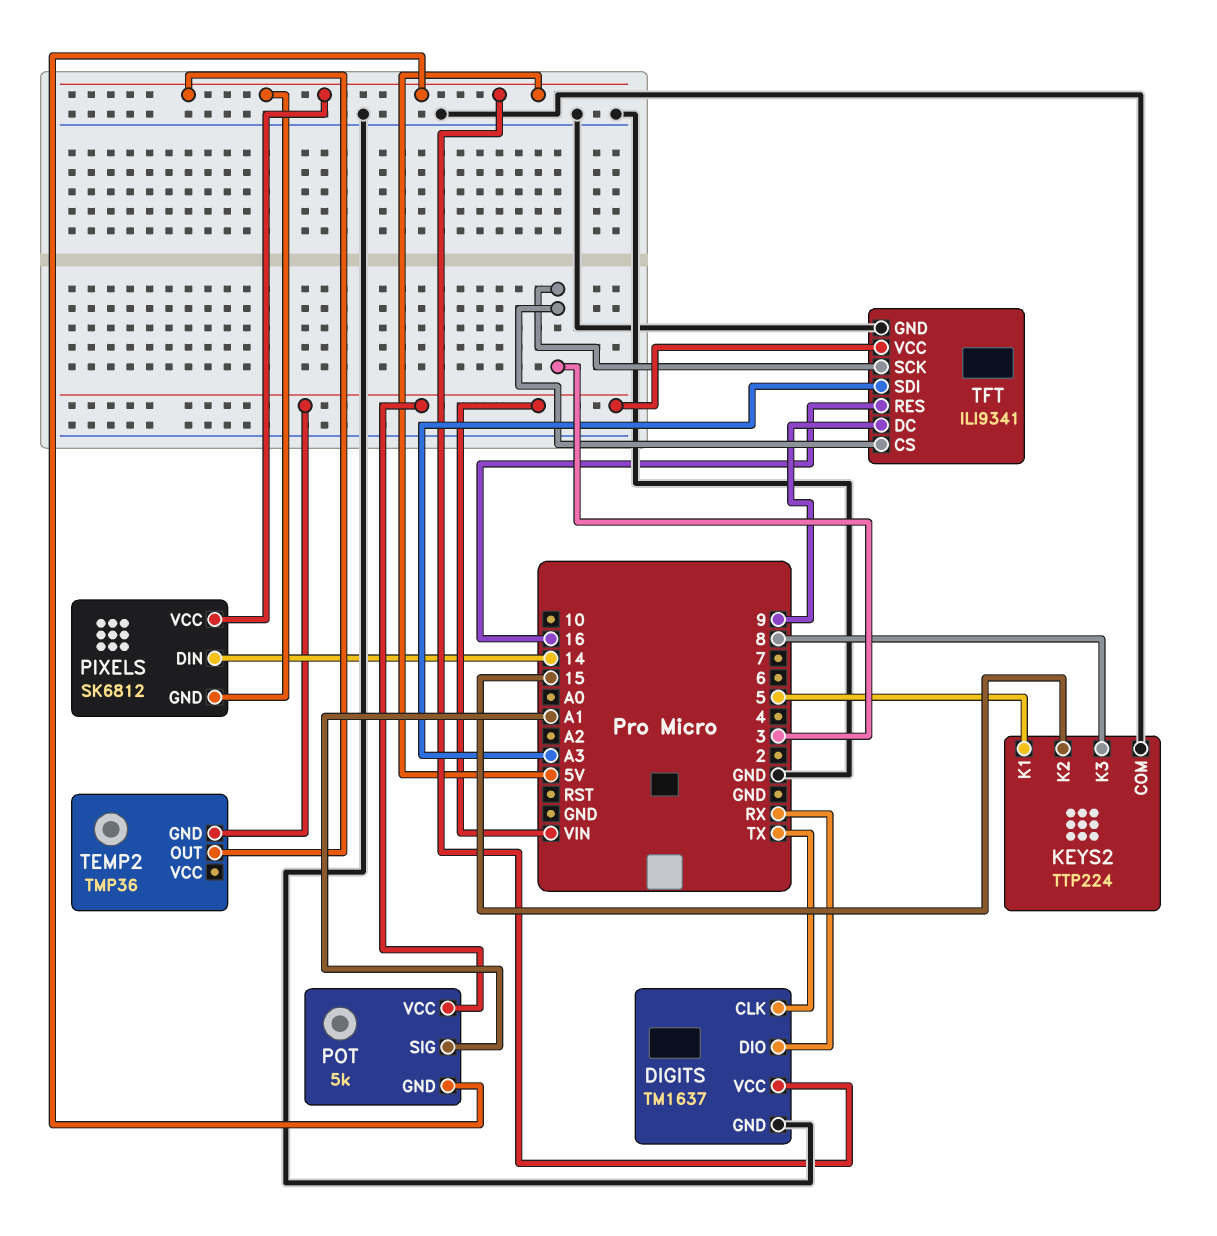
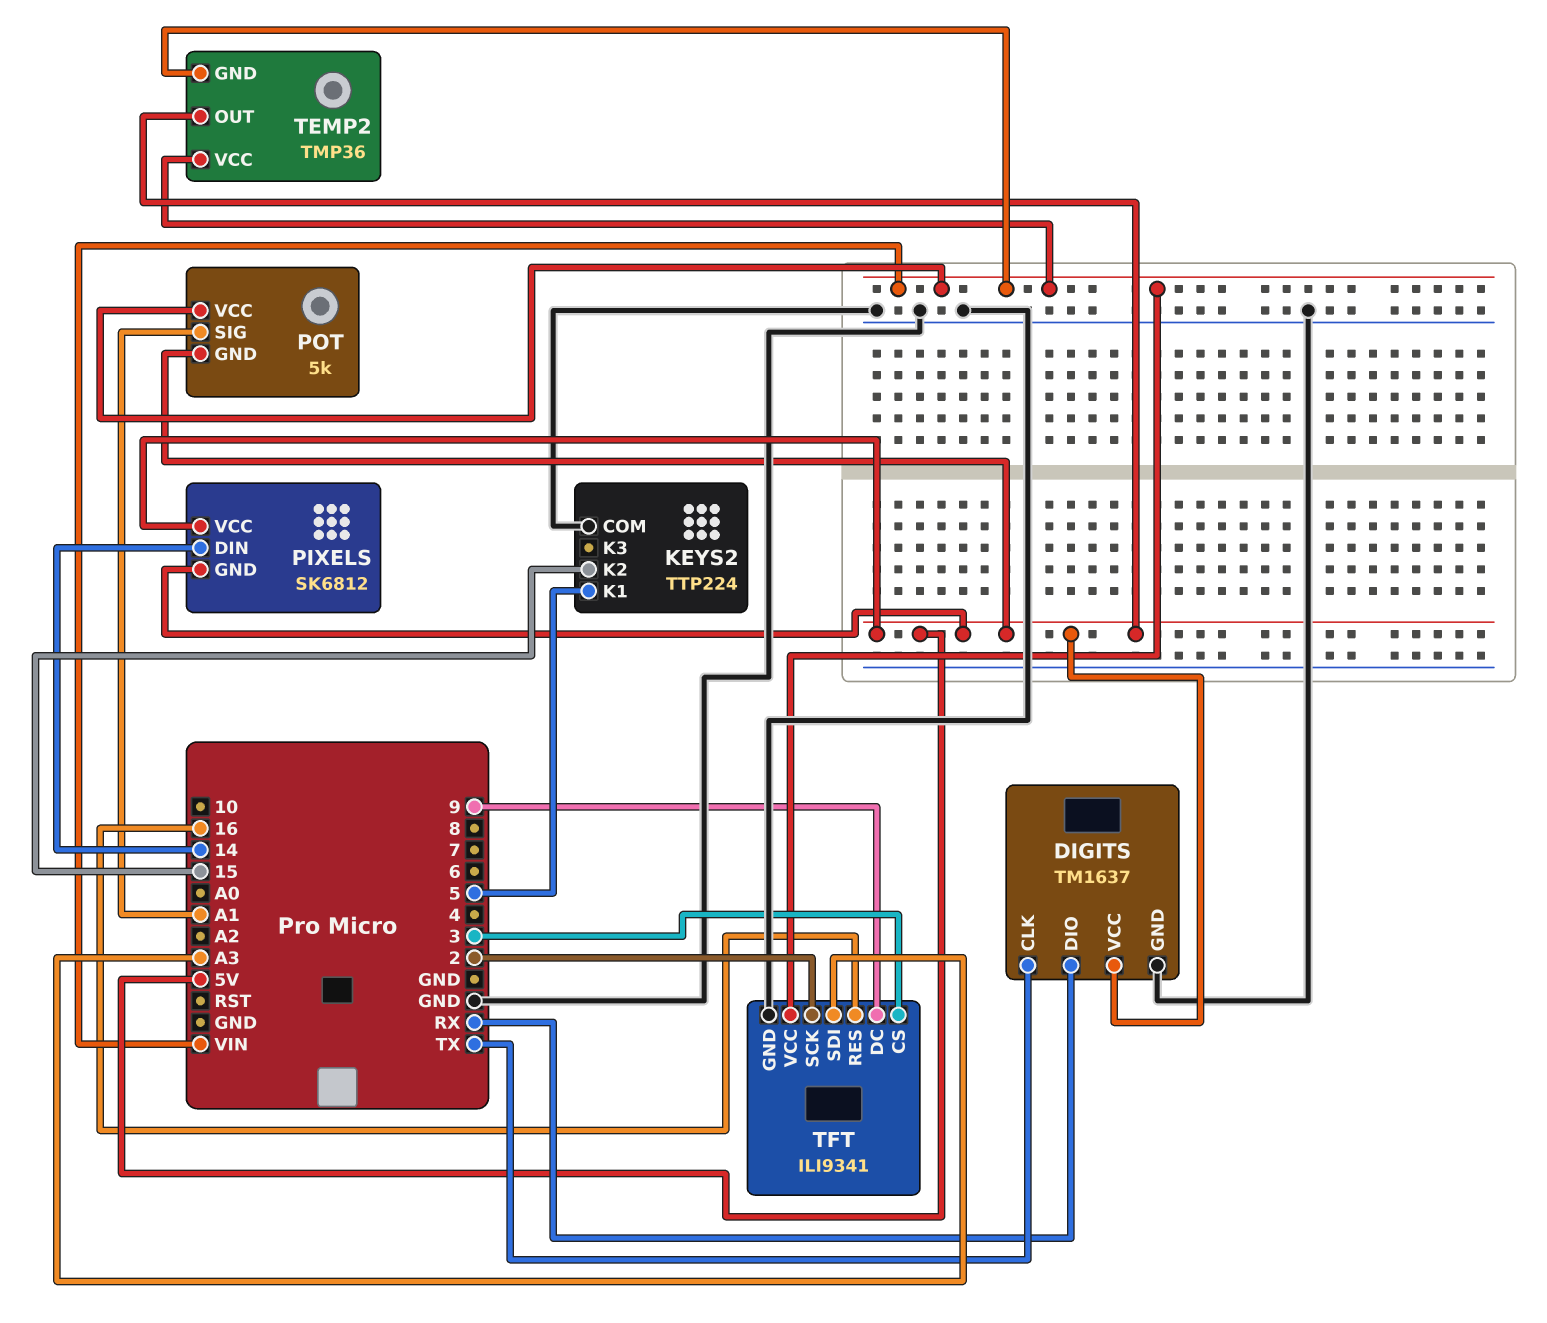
KEYS2 pin K3: 8 -> none
TEMP2 pin VCC: none -> VIN
TFT pin SCK: 3 -> 2

